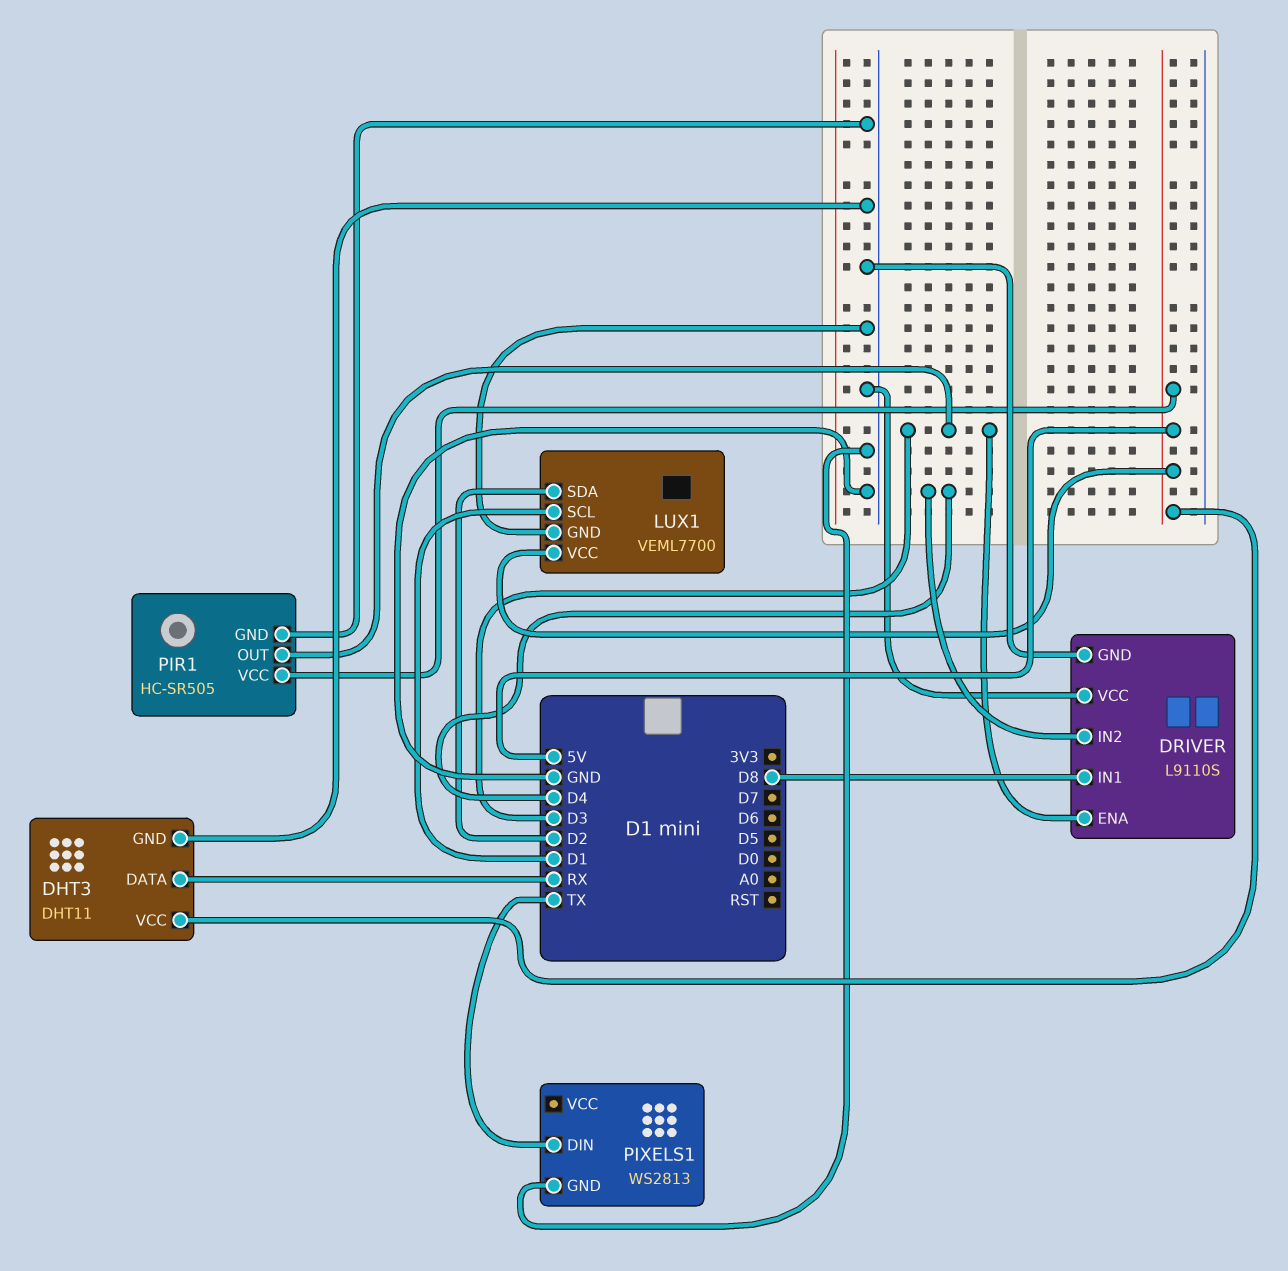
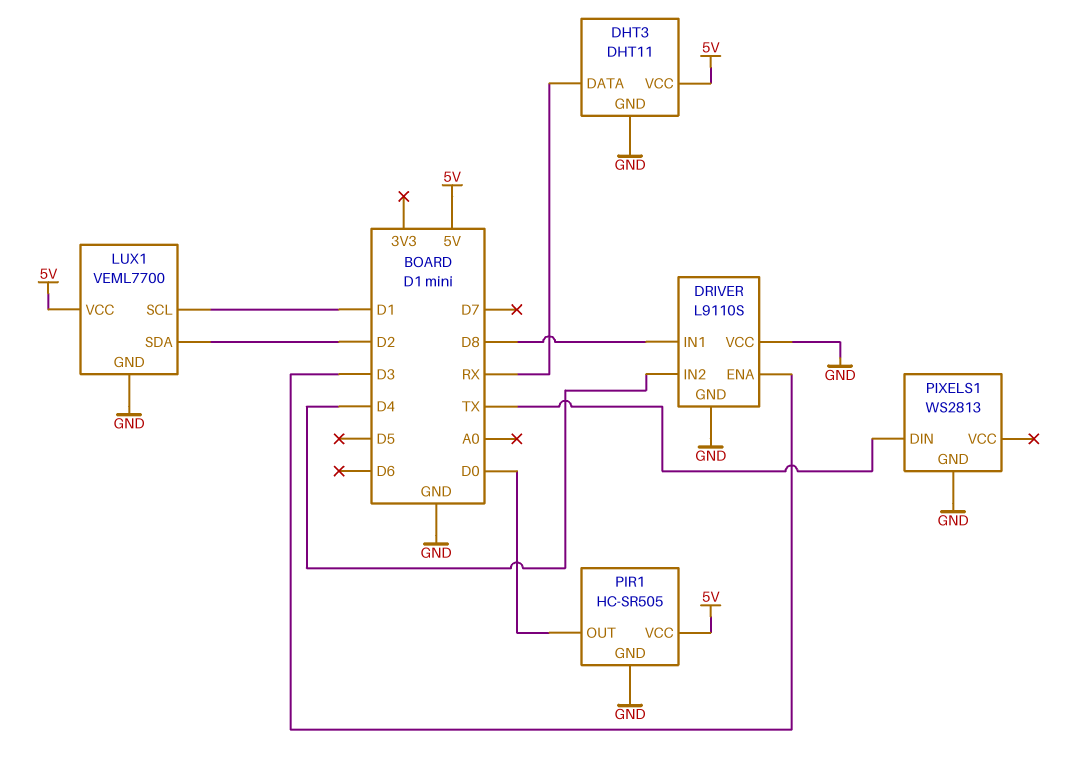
PIR1 pin OUT: D3 -> D0

